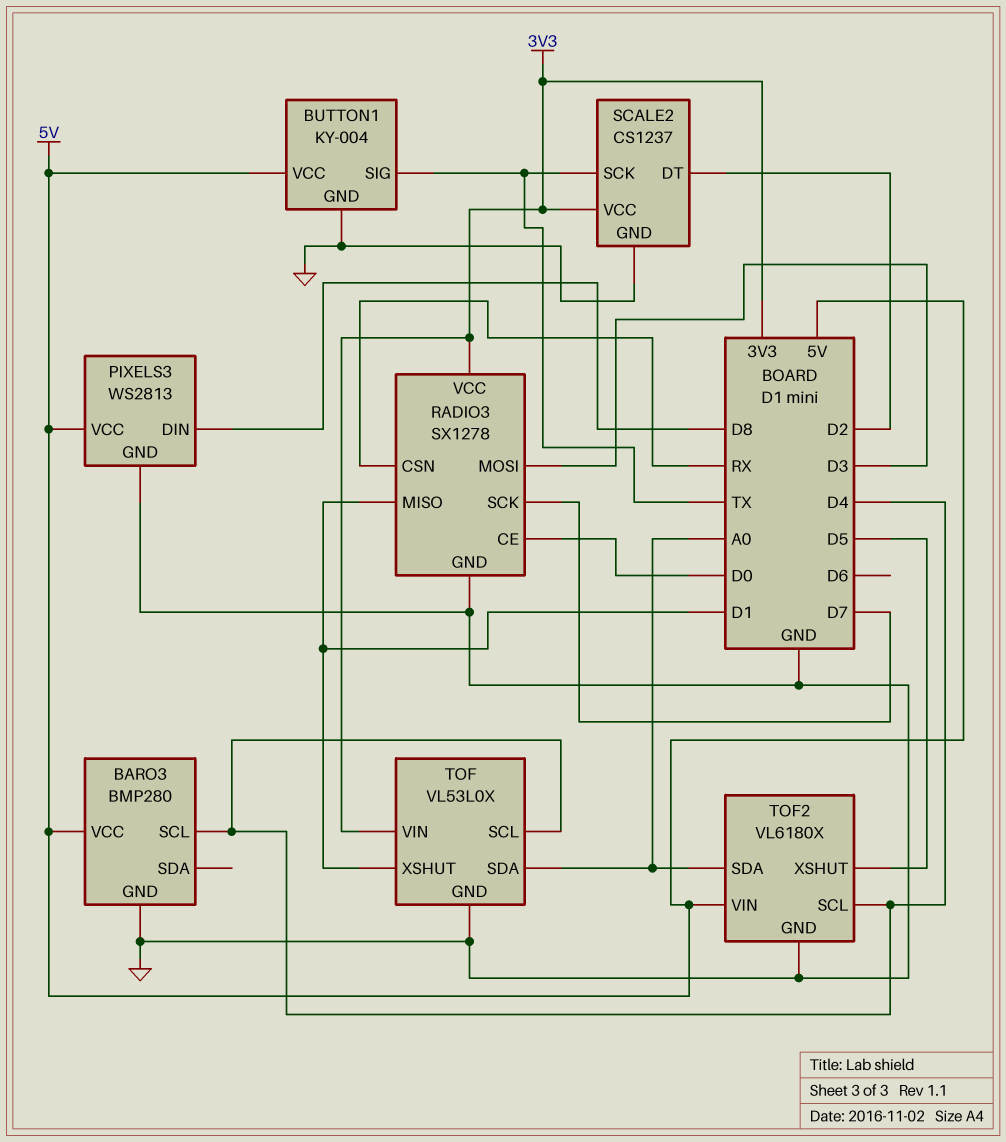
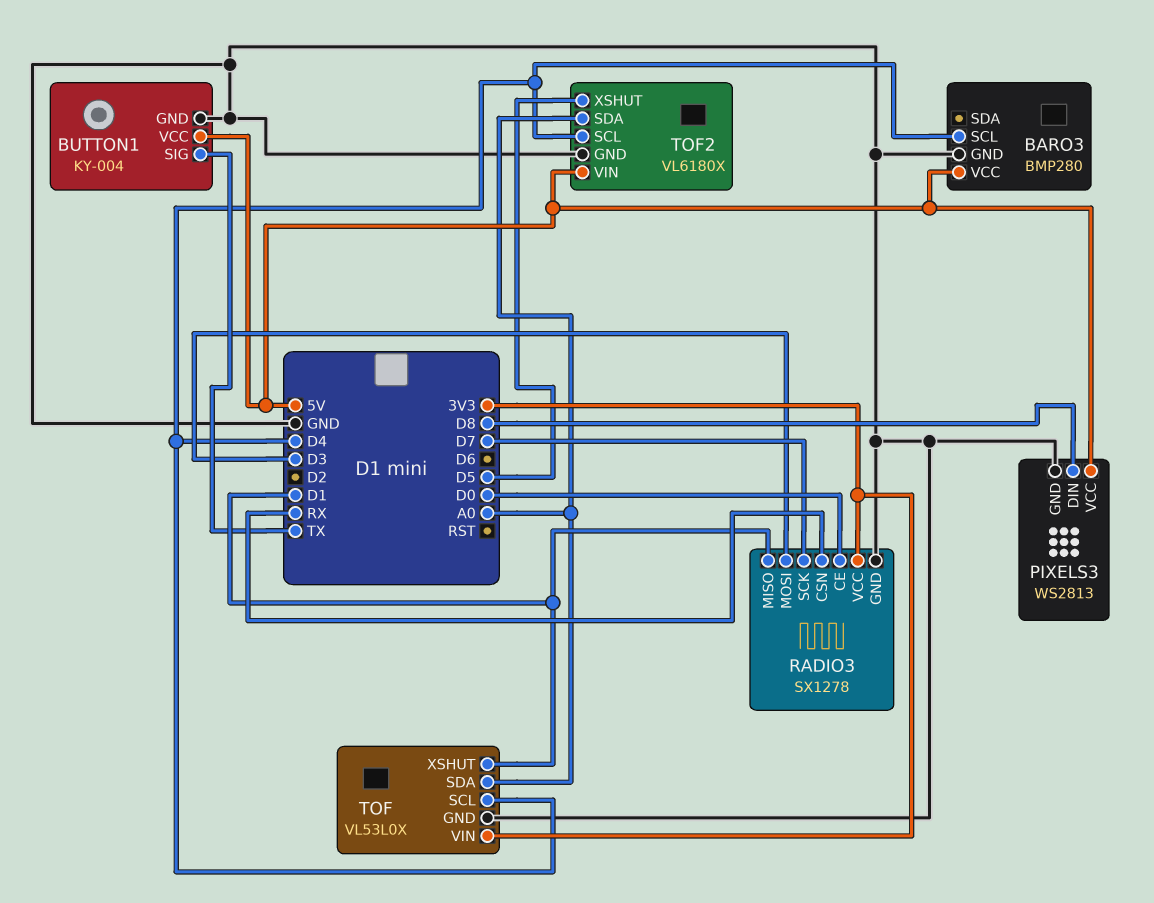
SCALE2: CS1237 -> none
SCALE2 pin DT: D2 -> none
SCALE2 pin GND: GND -> none
SCALE2 pin SCK: TX -> none
SCALE2 pin VCC: 3V3 -> none

